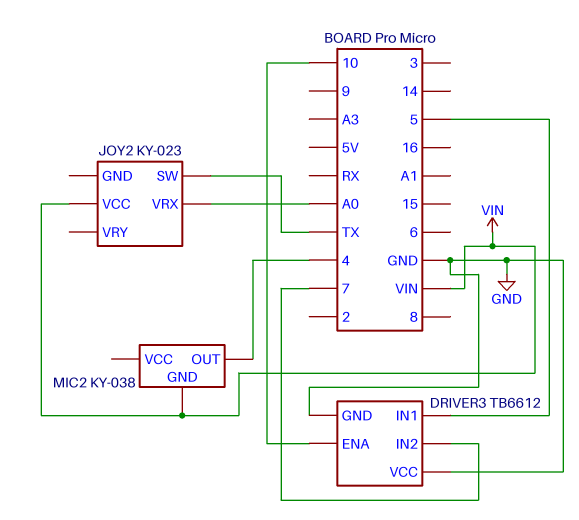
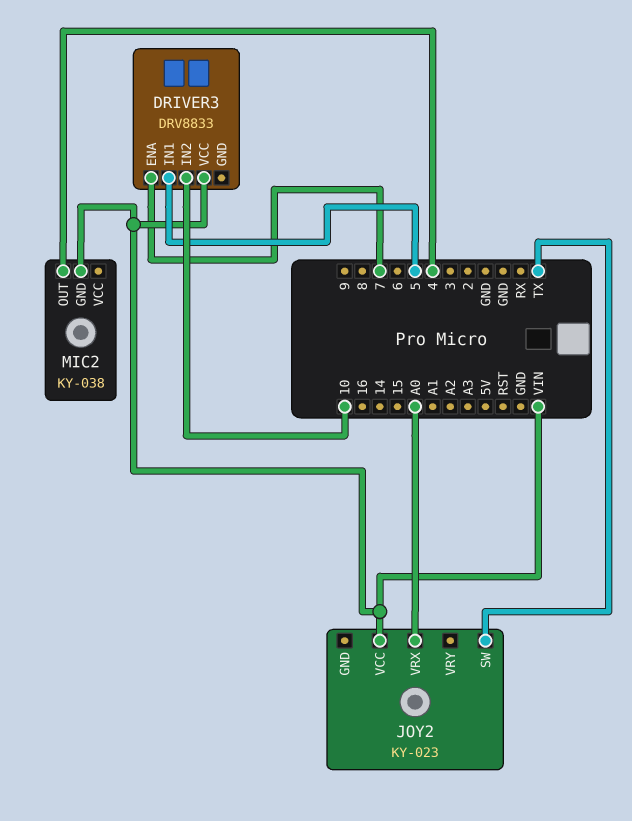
DRIVER3: TB6612 -> DRV8833
DRIVER3 pin ENA: 10 -> 7
DRIVER3 pin GND: GND -> none
DRIVER3 pin IN2: 7 -> 10
DRIVER3 pin VCC: GND -> VIN

